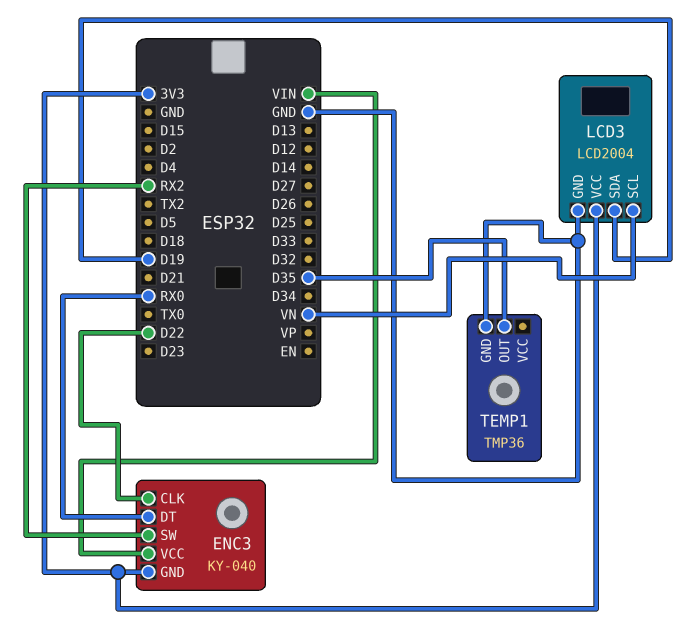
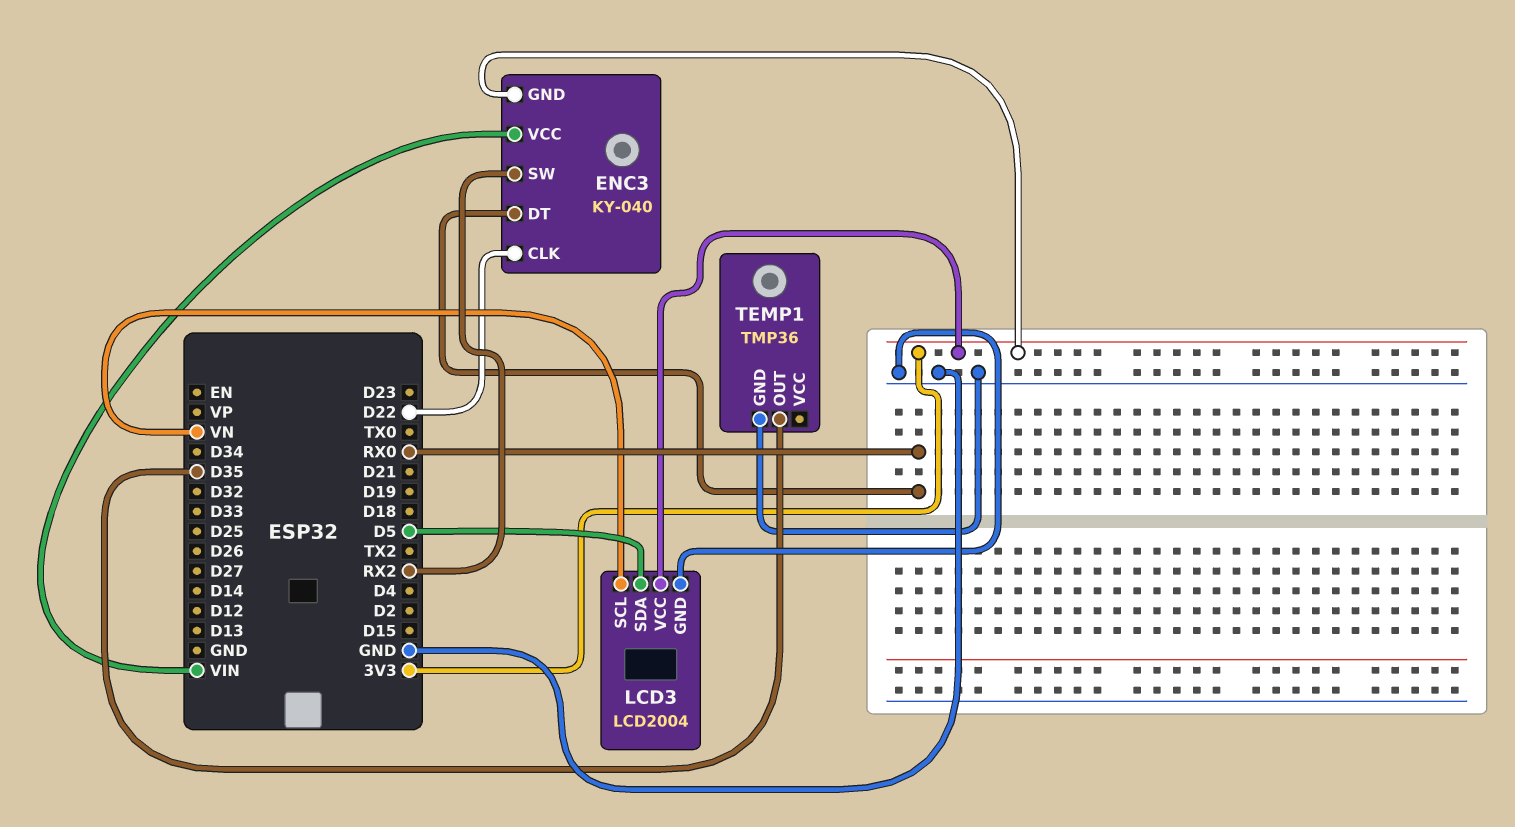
LCD3 pin SDA: D19 -> D5

